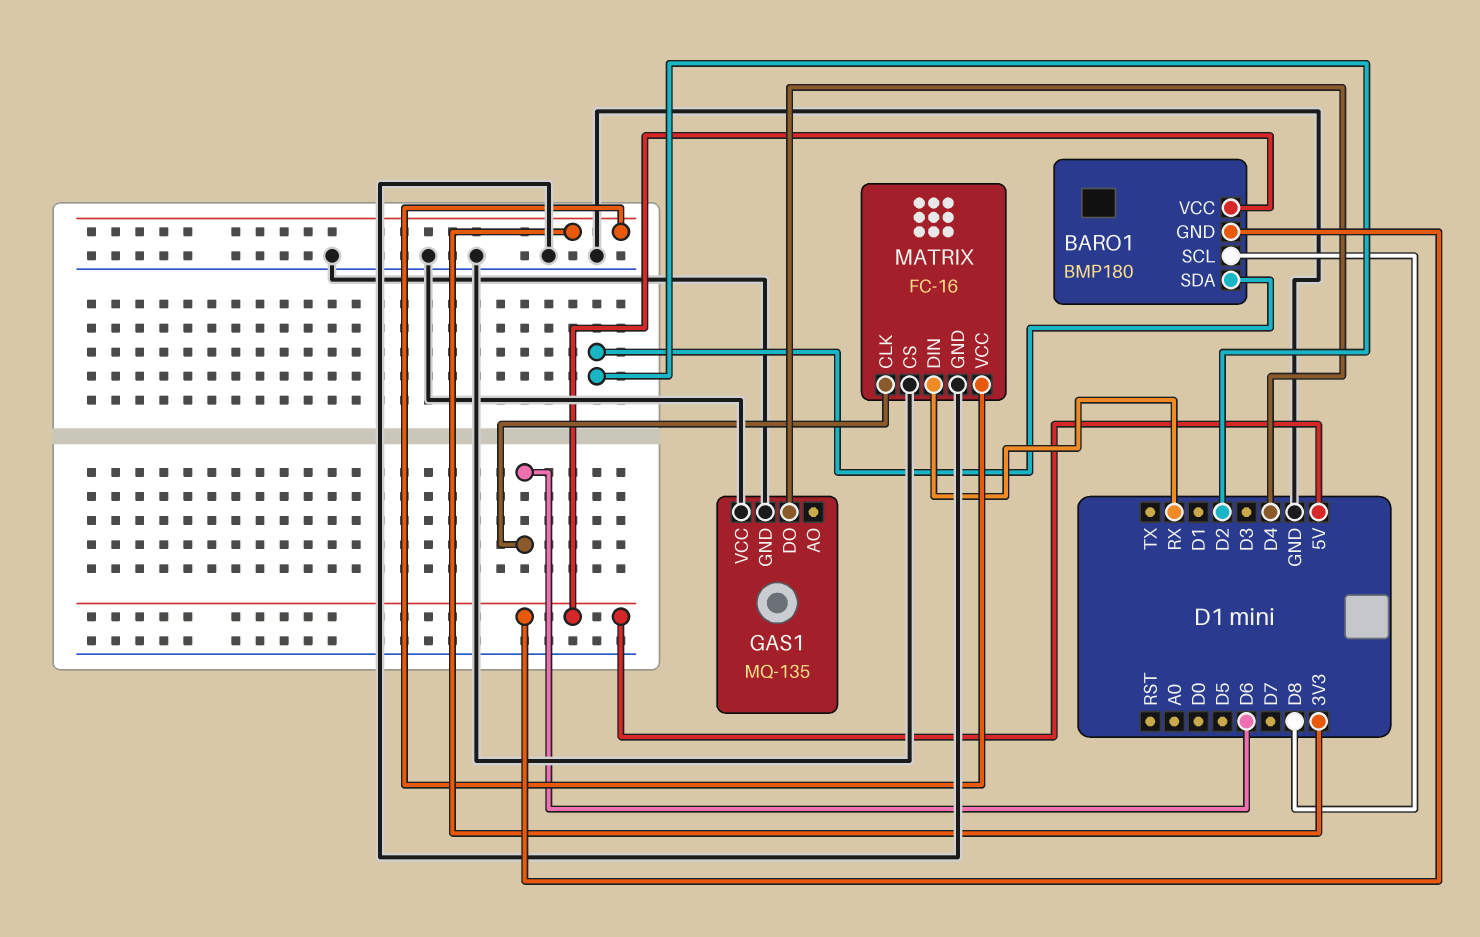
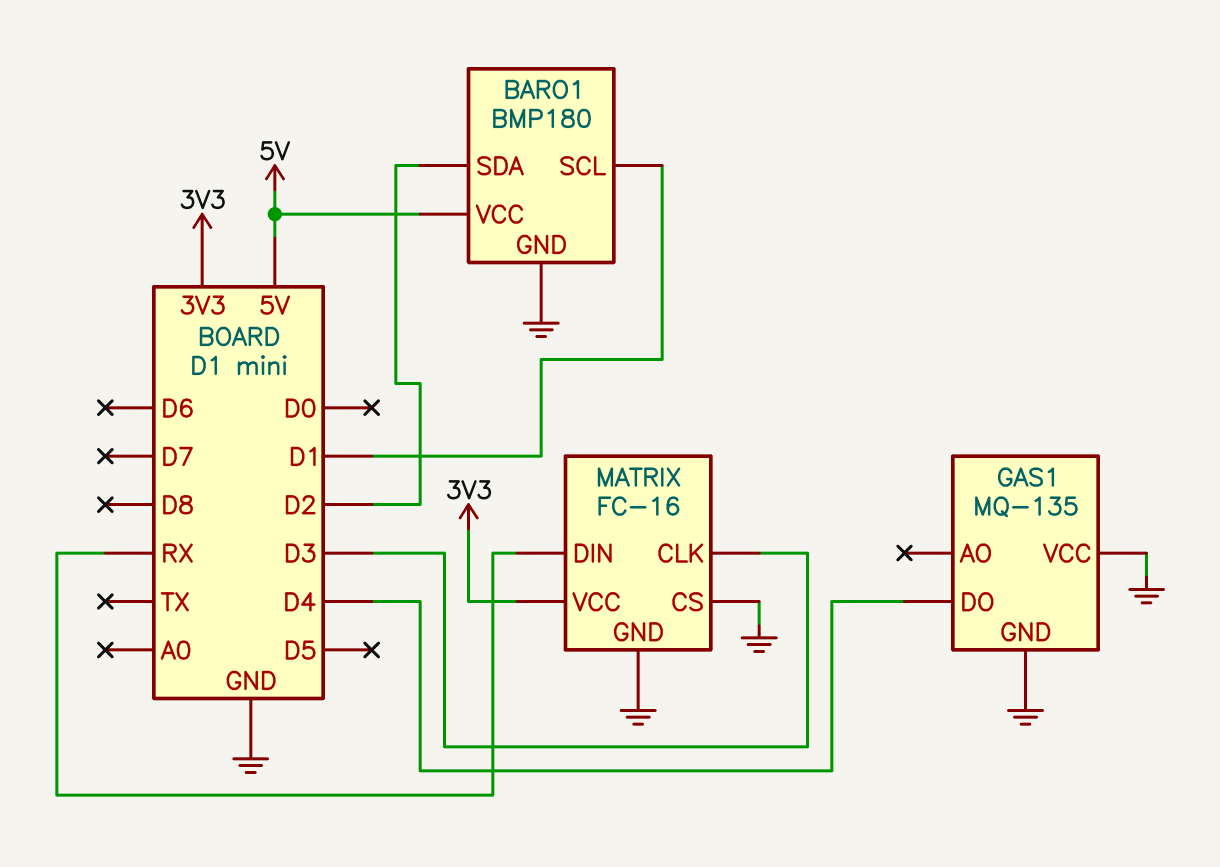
BARO1 pin GND: 5V -> GND
BARO1 pin SCL: D8 -> D1
MATRIX pin CLK: D6 -> D3

